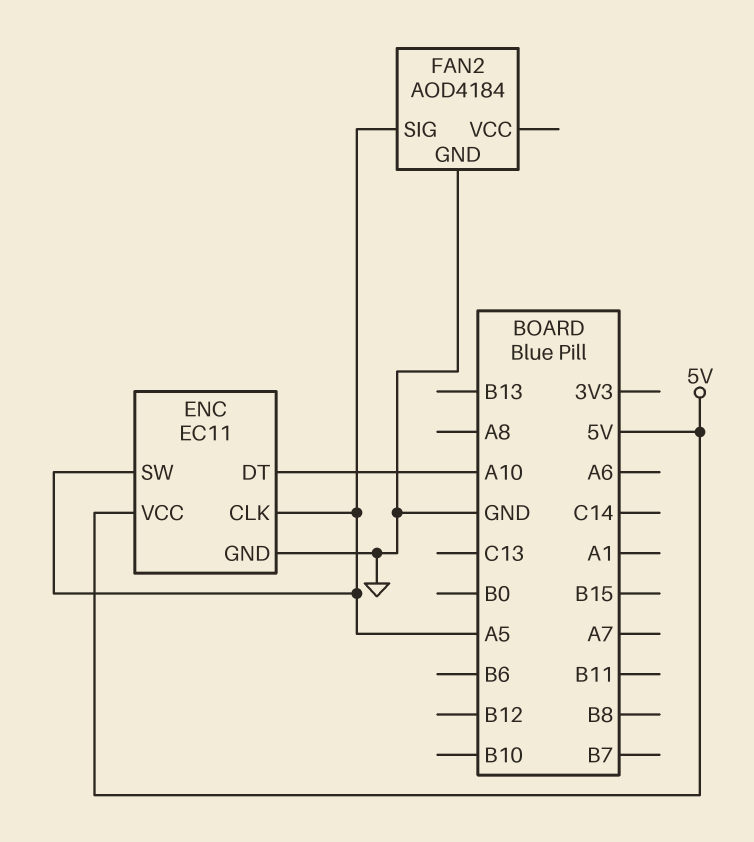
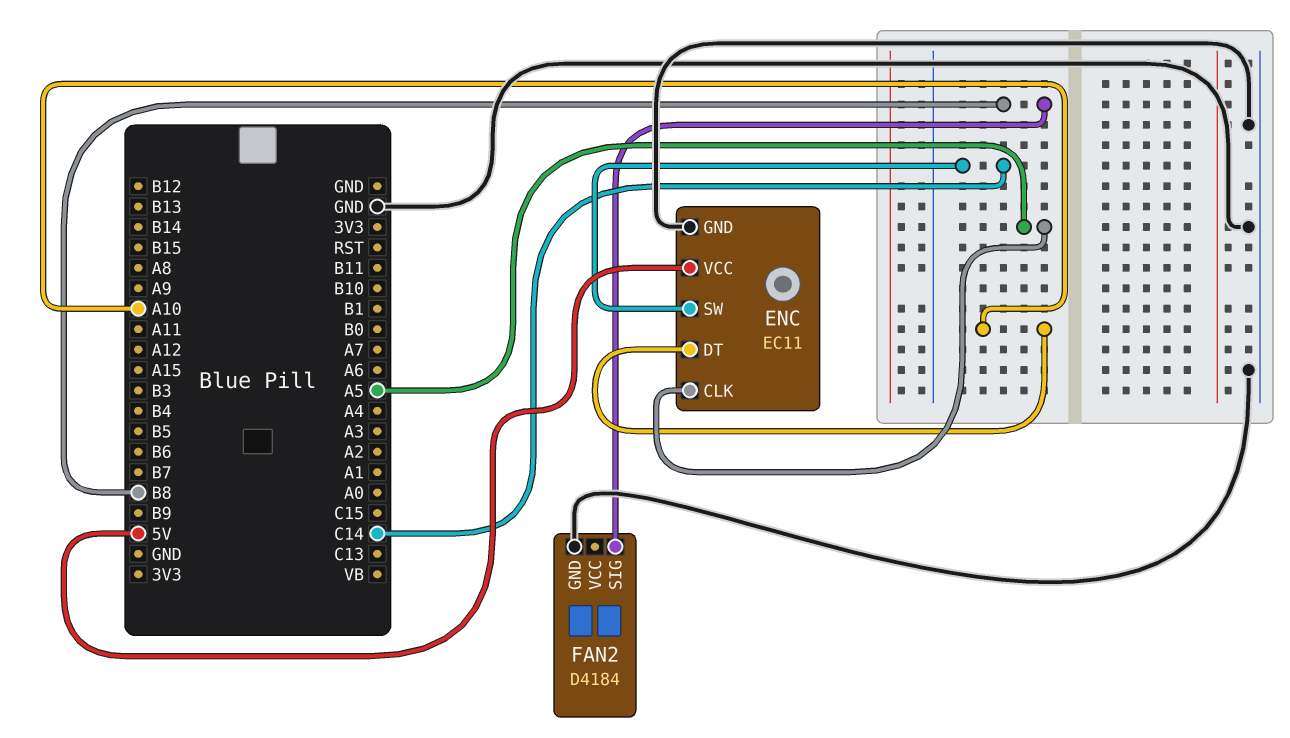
ENC pin SW: A5 -> C14
FAN2: AOD4184 -> D4184
FAN2 pin SIG: A5 -> B8

